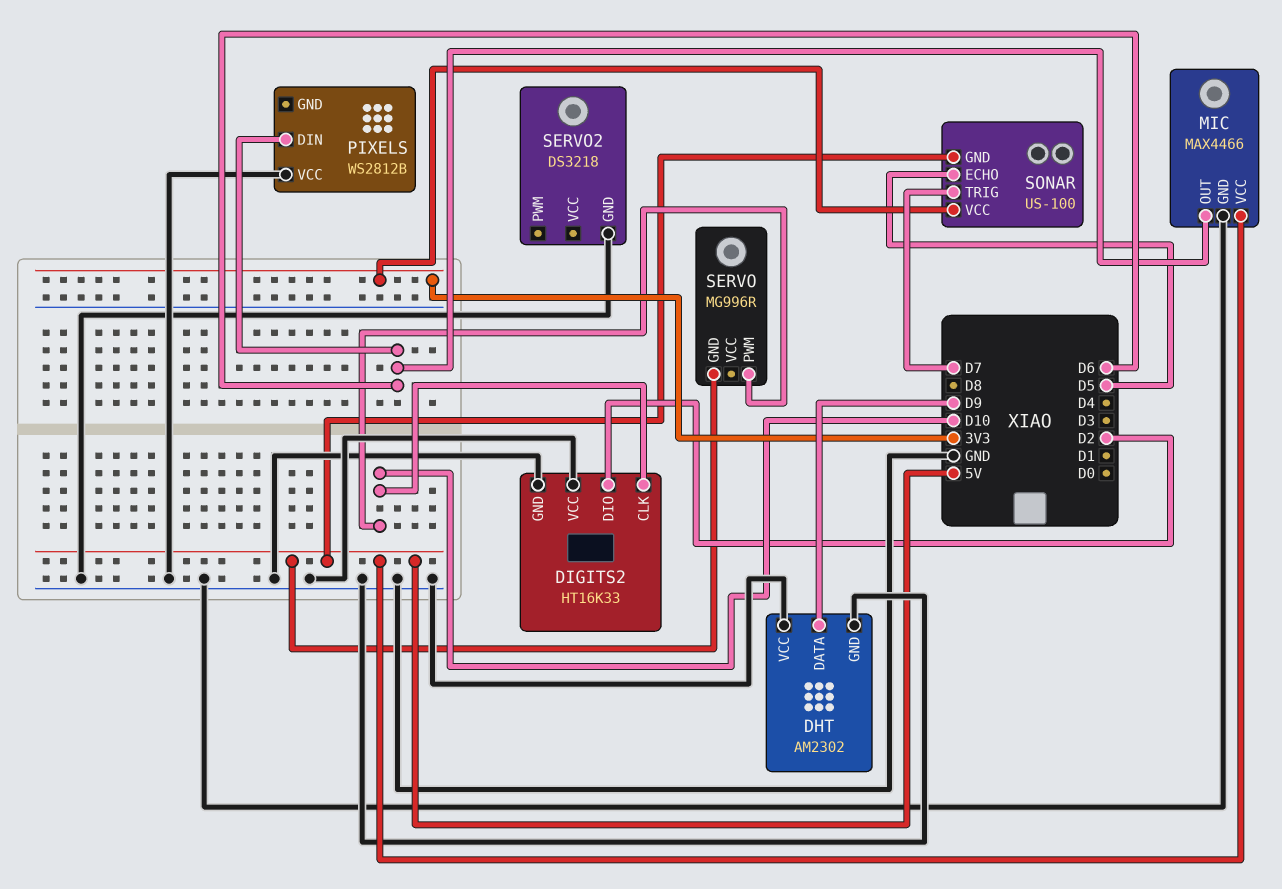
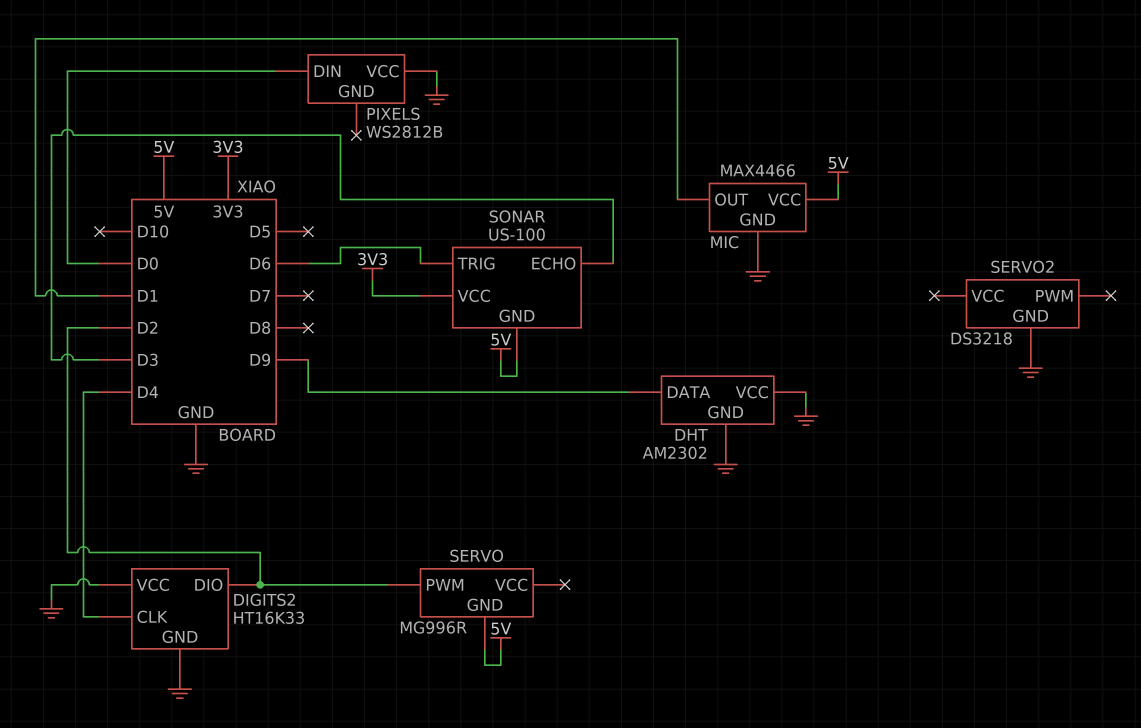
DIGITS2 pin CLK: D10 -> D4
MIC pin OUT: D6 -> D1
PIXELS pin DIN: D6 -> D0
SERVO pin PWM: D10 -> D2
SONAR pin ECHO: D5 -> D3
SONAR pin TRIG: D7 -> D6

